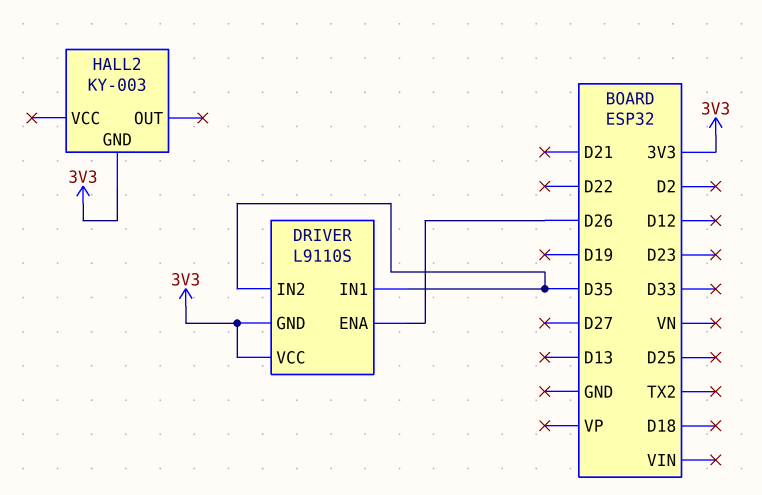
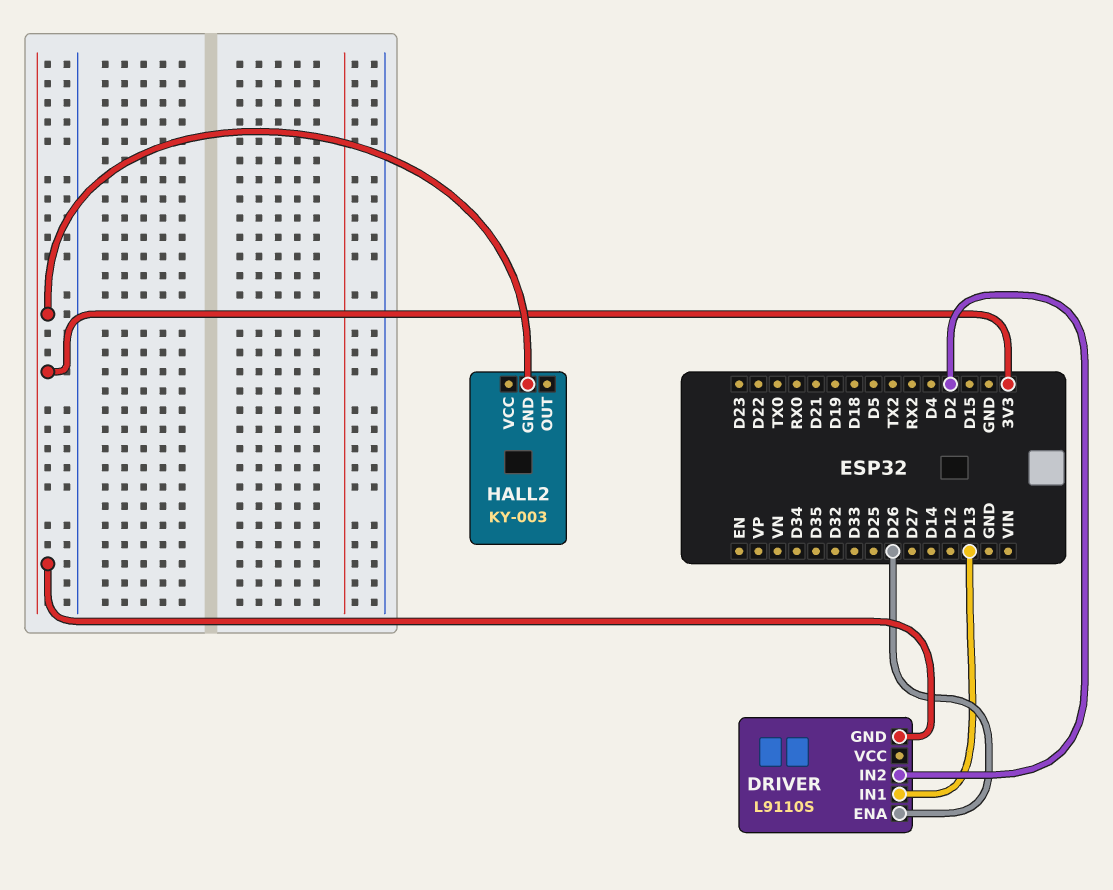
DRIVER pin IN1: D35 -> D13
DRIVER pin IN2: D35 -> D2
DRIVER pin VCC: 3V3 -> none

